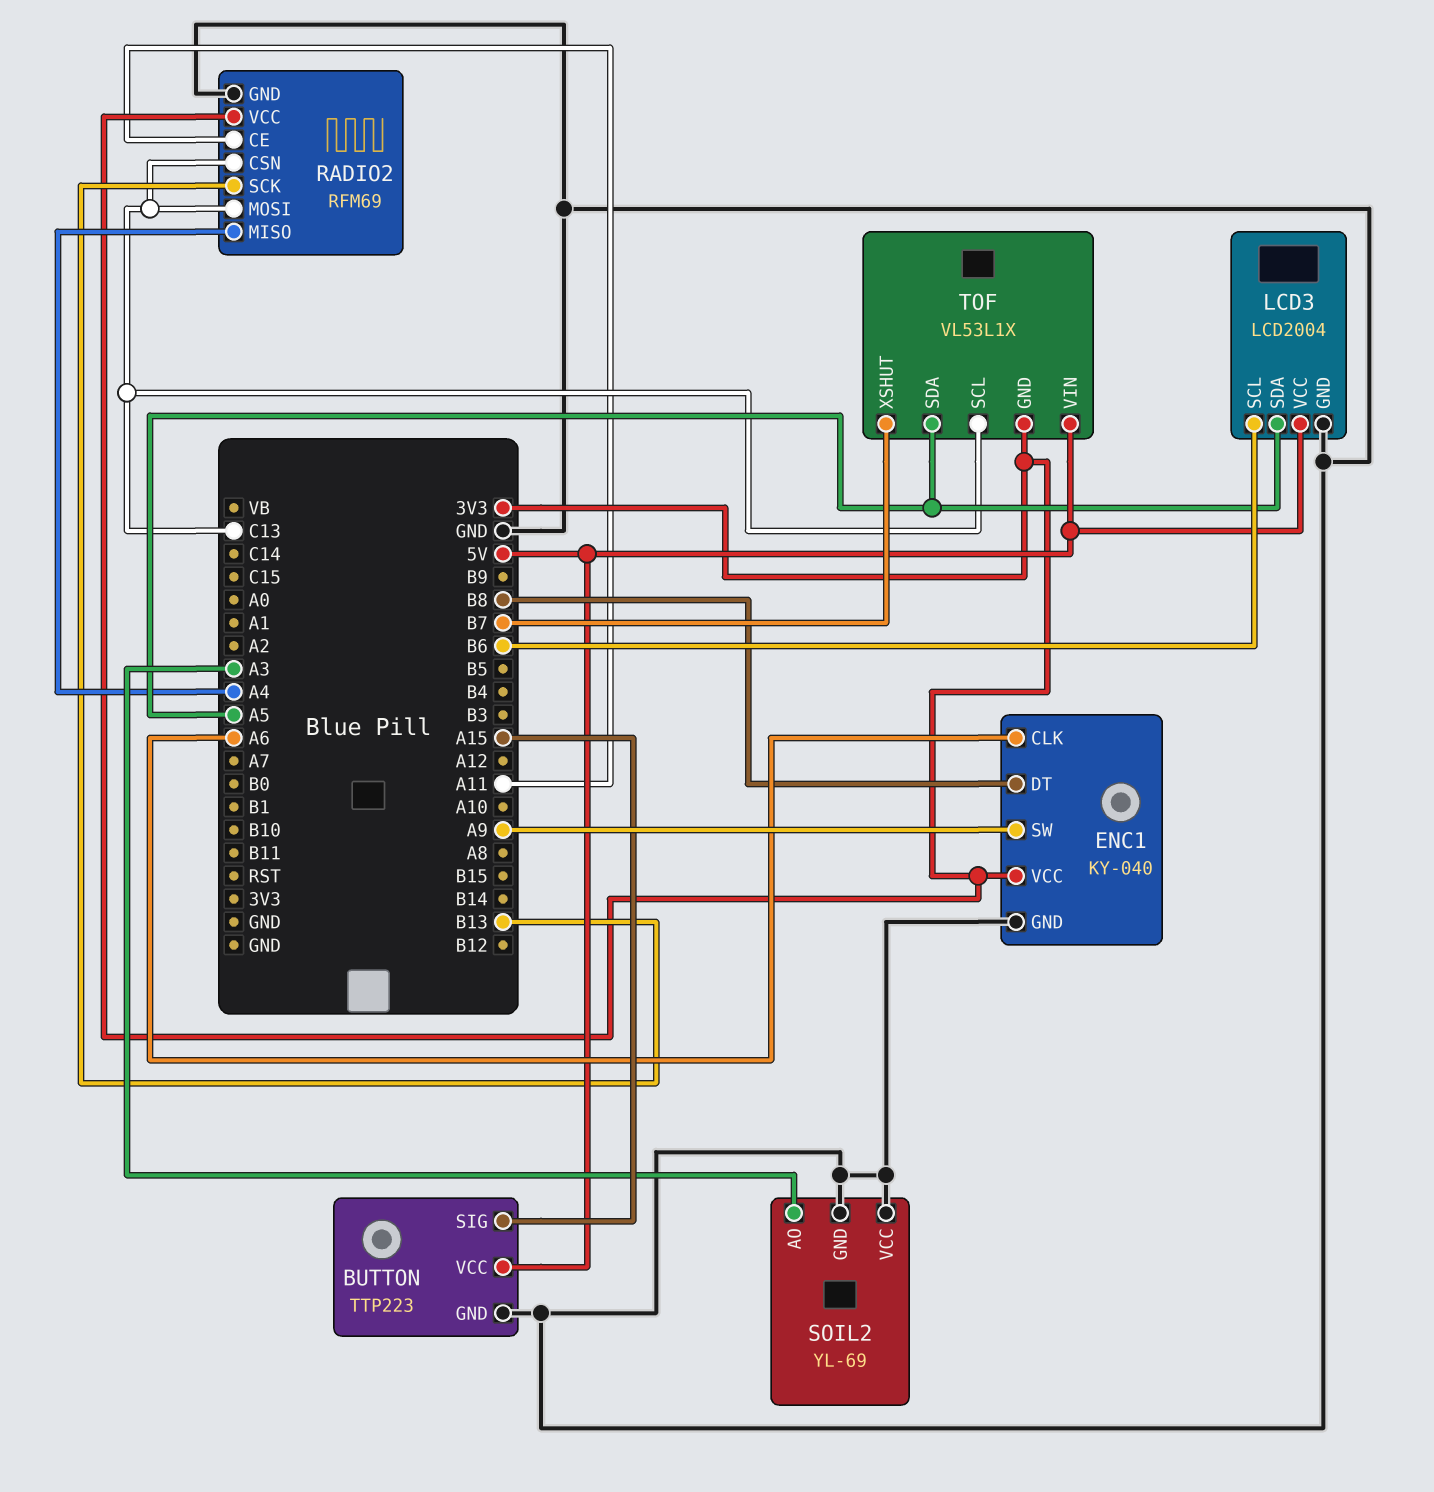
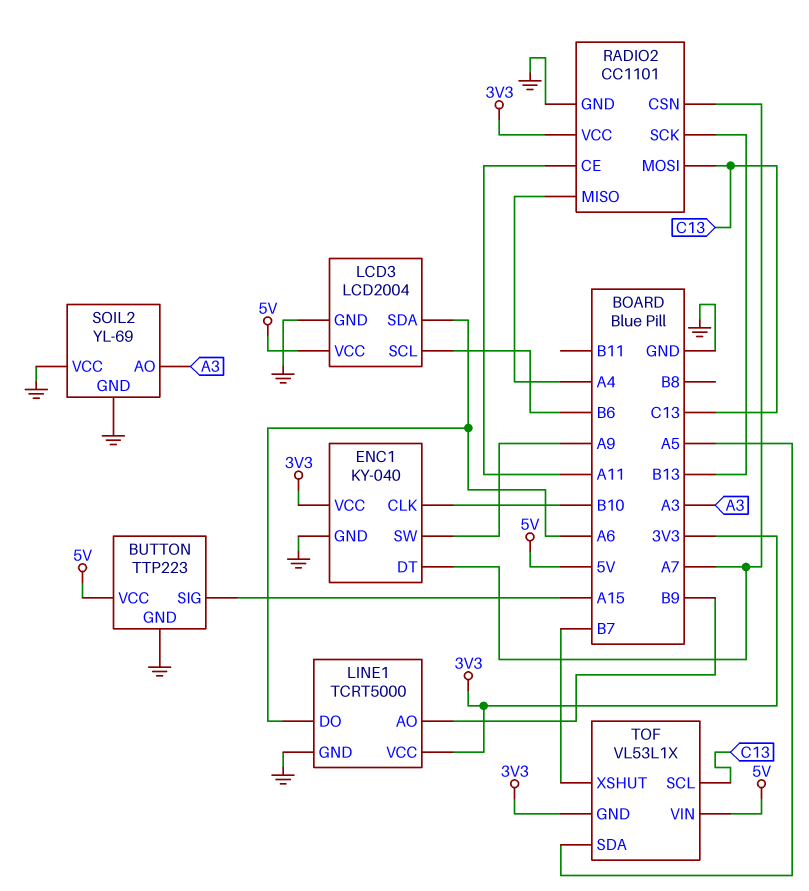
ENC1 pin CLK: A6 -> B10
ENC1 pin DT: B8 -> A7
LCD3 pin SDA: A5 -> A6
LINE1: none -> TCRT5000
LINE1 pin AO: none -> B9
LINE1 pin DO: none -> A6
LINE1 pin GND: none -> GND
LINE1 pin VCC: none -> 3V3
RADIO2: RFM69 -> CC1101
RADIO2 pin CSN: C13 -> A7

